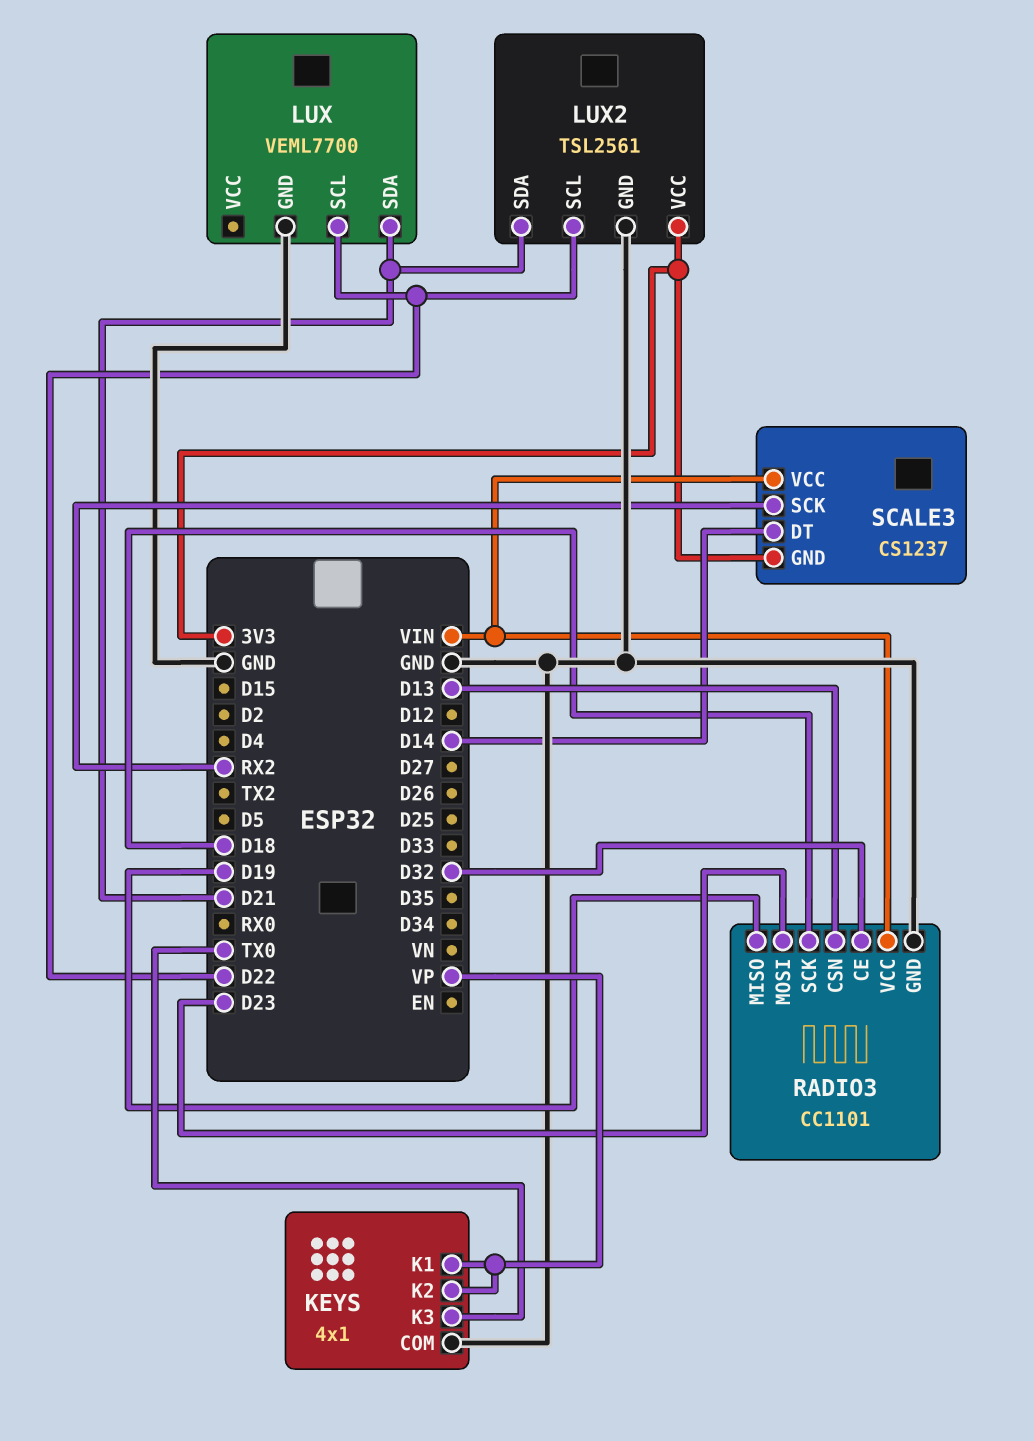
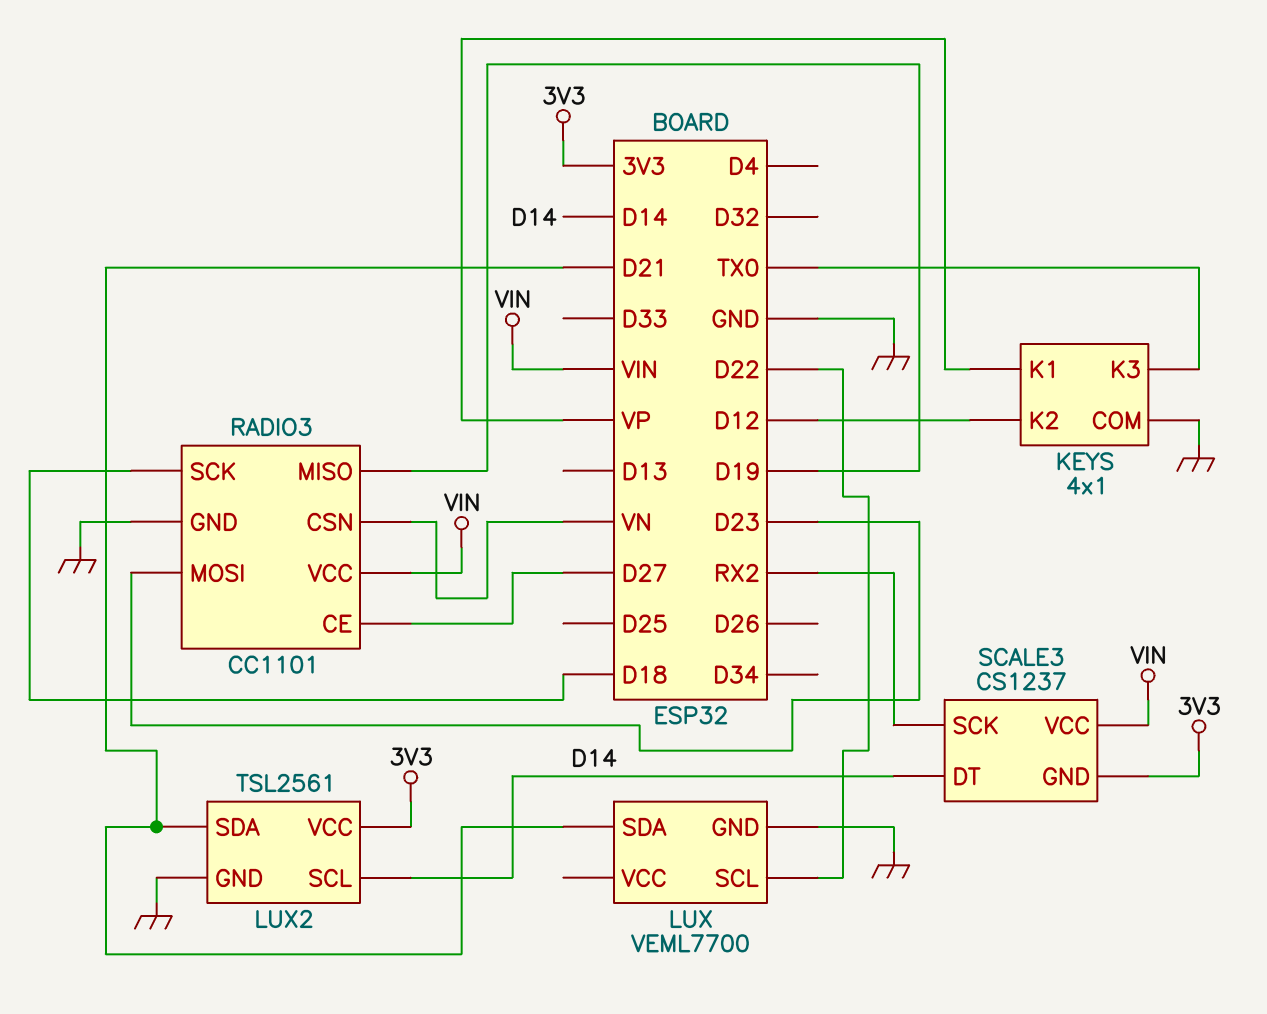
KEYS pin K2: VP -> D12
LUX2 pin SCL: D22 -> D14
RADIO3 pin CE: D32 -> D27
RADIO3 pin CSN: D13 -> VN

